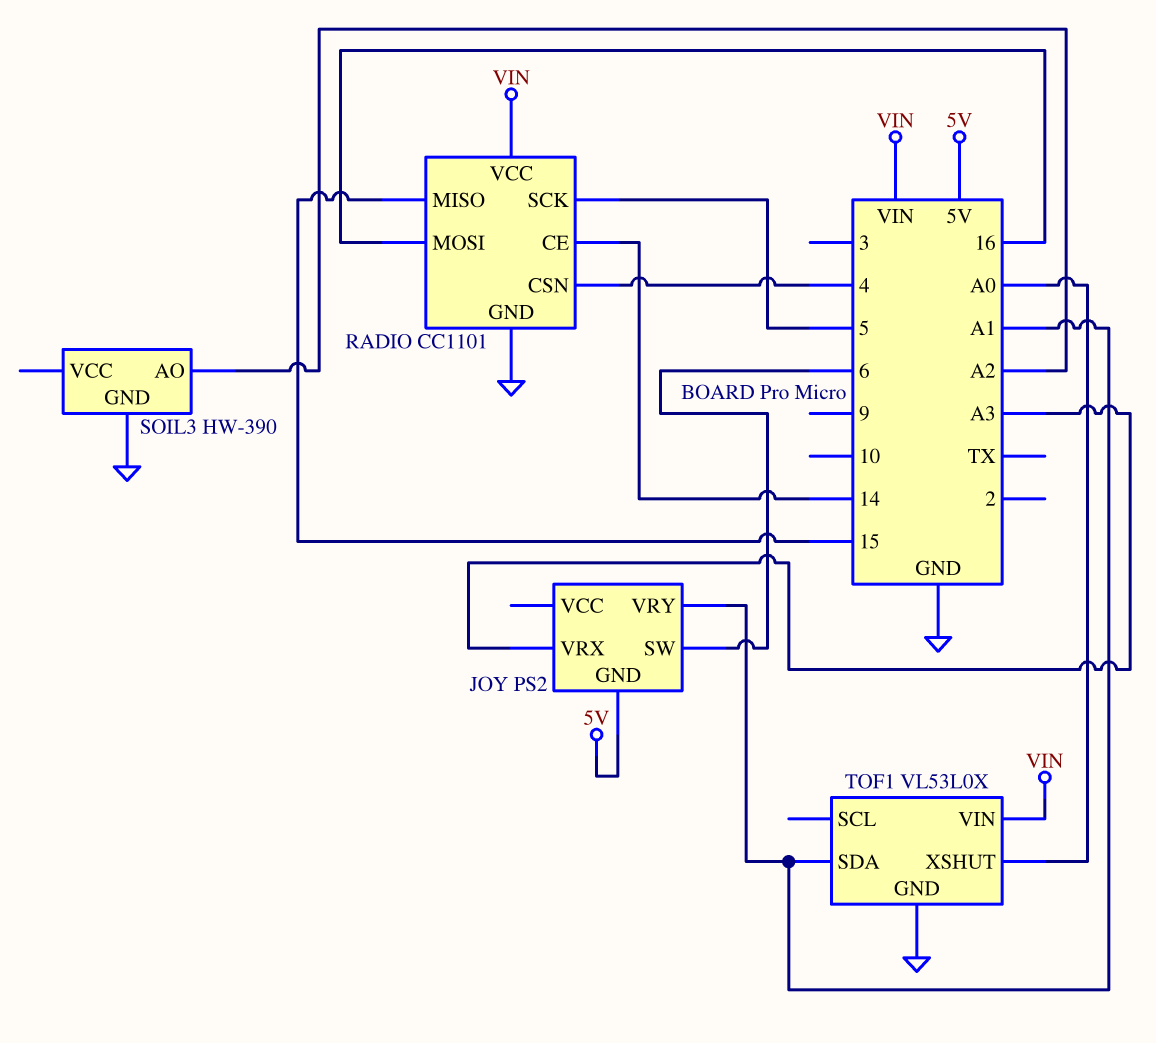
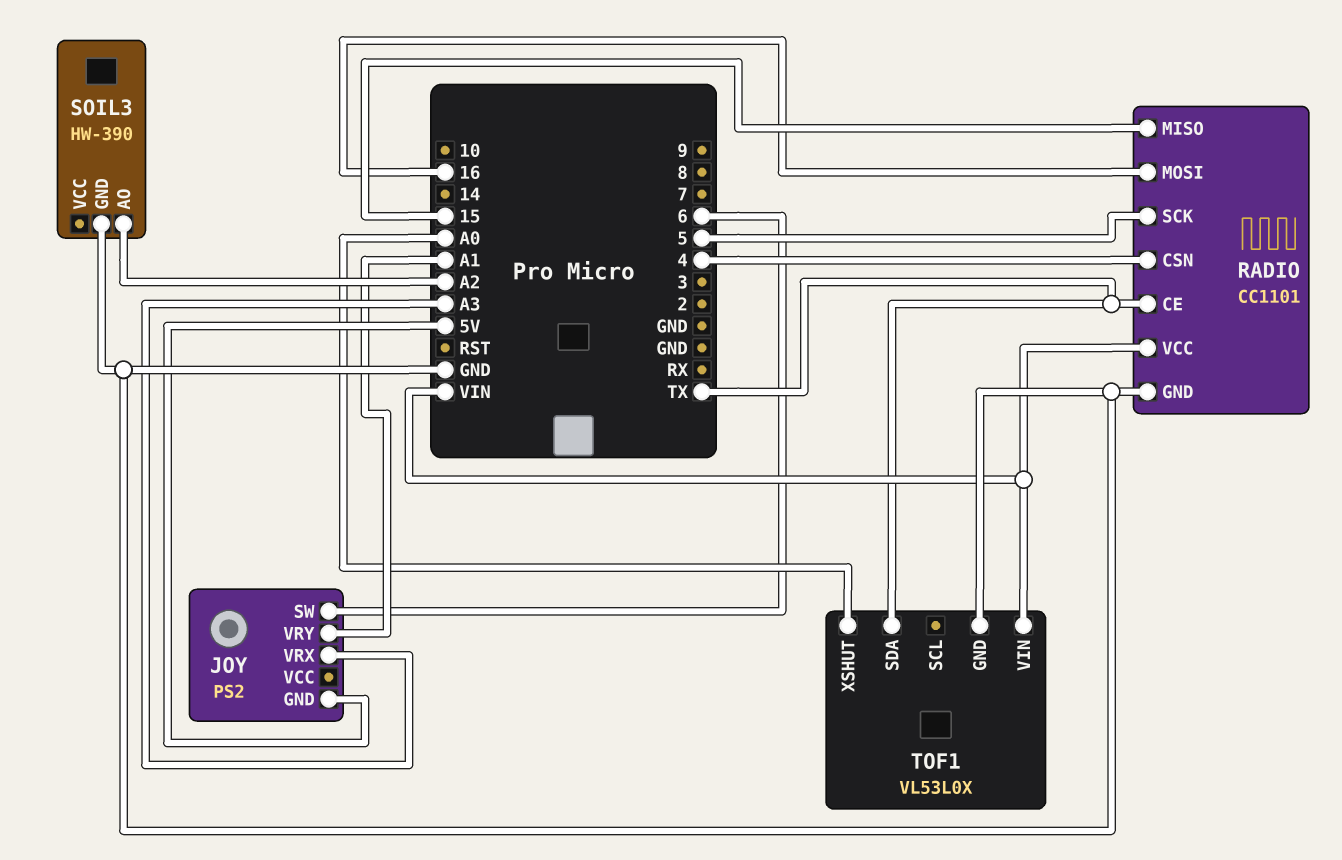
RADIO pin CE: 14 -> TX
TOF1 pin SDA: A1 -> TX

